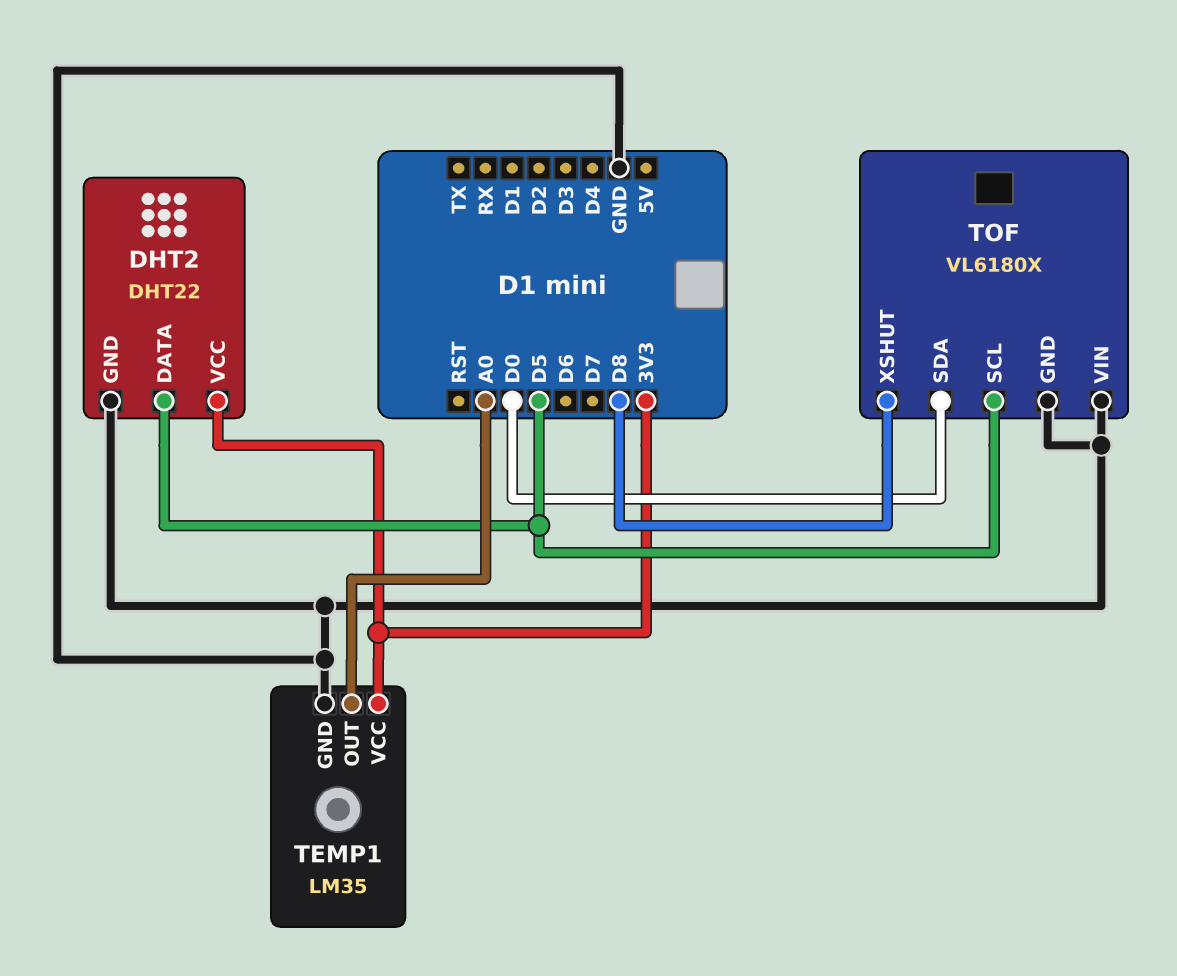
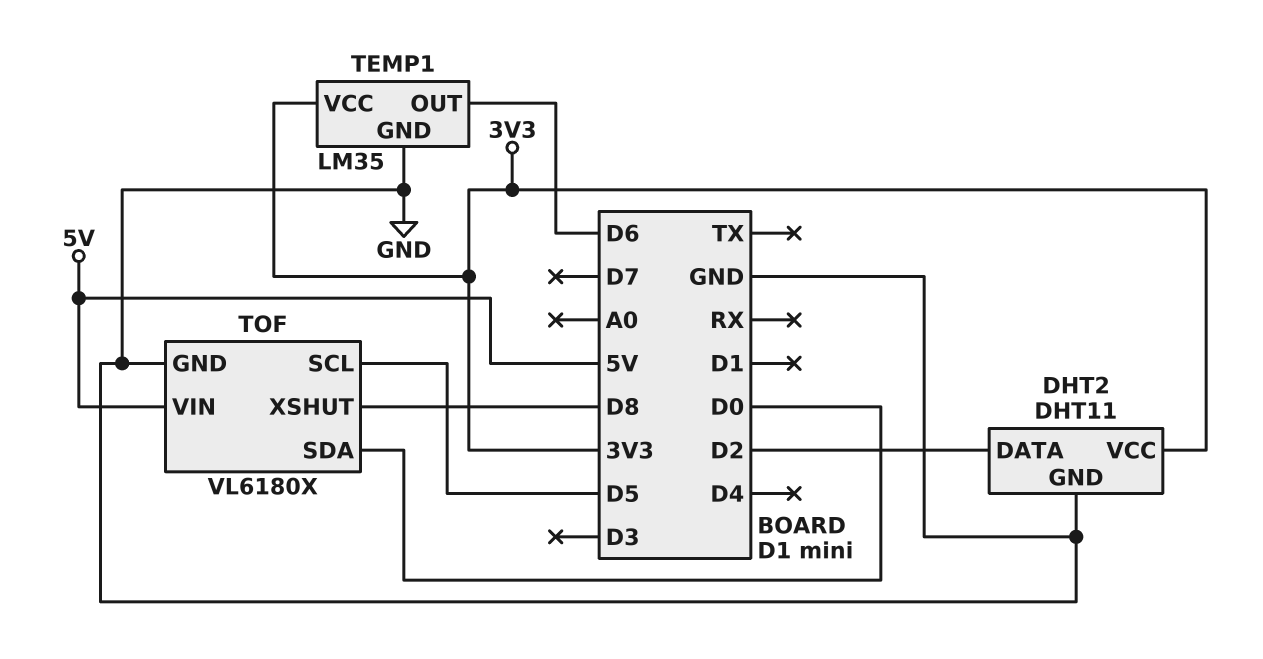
DHT2: DHT22 -> DHT11
DHT2 pin DATA: D5 -> D2
TEMP1 pin OUT: A0 -> D6
TOF pin VIN: GND -> 5V

